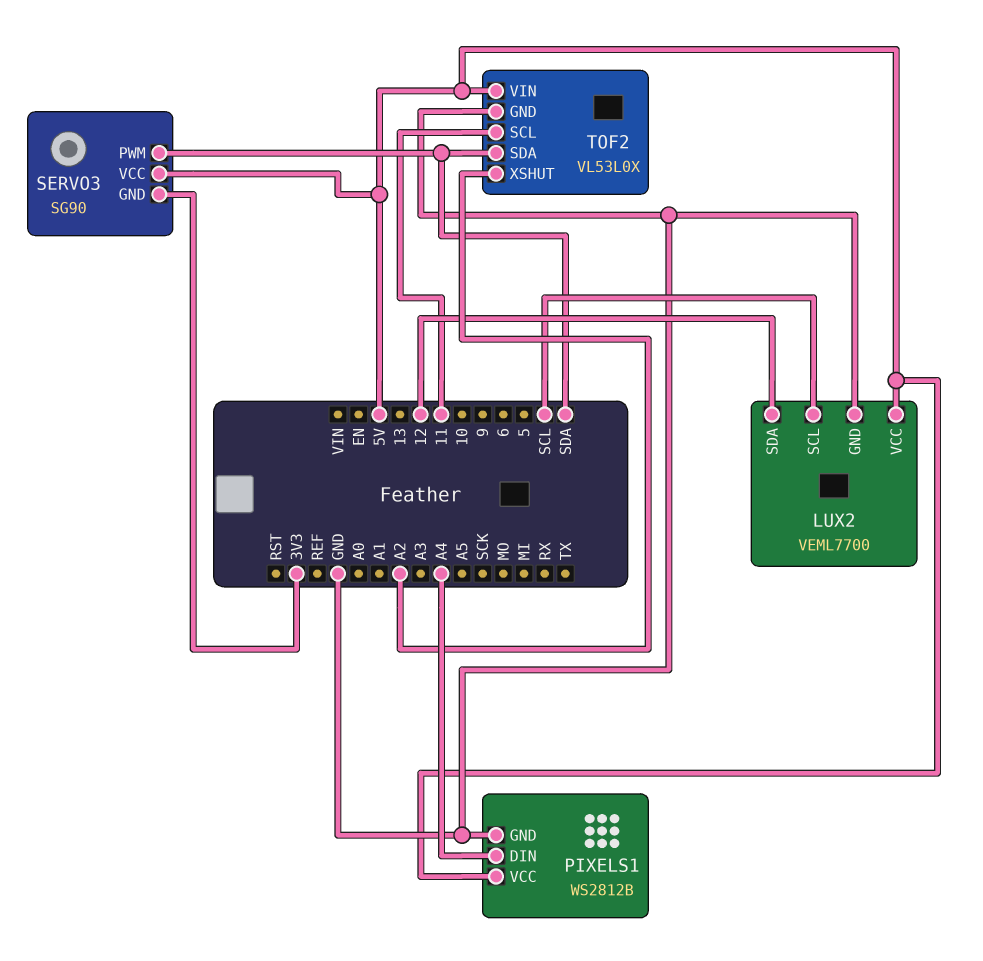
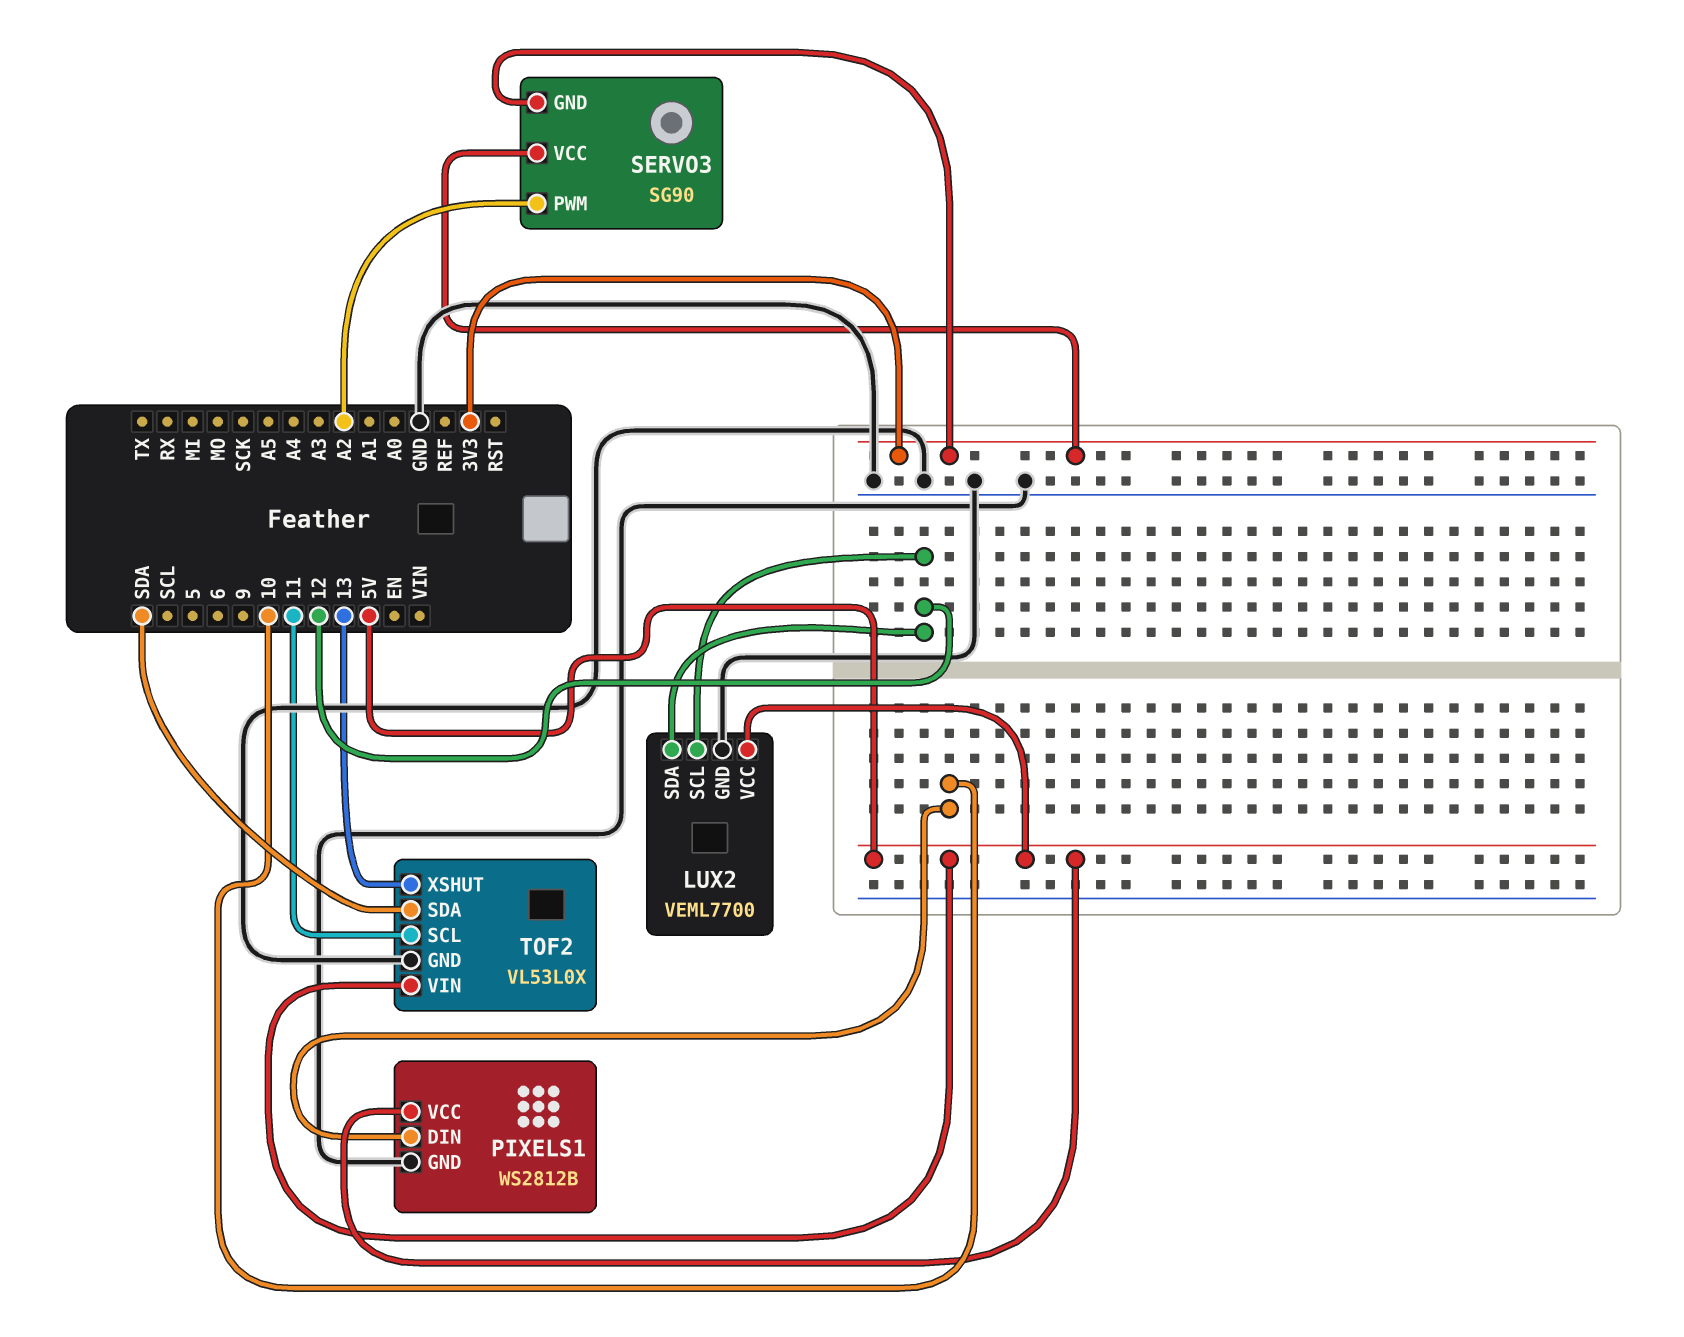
LUX2 pin SCL: SCL -> 12
PIXELS1 pin DIN: A4 -> 10
SERVO3 pin PWM: SDA -> A2
SERVO3 pin VCC: 5V -> 3V3
TOF2 pin XSHUT: A2 -> 13

